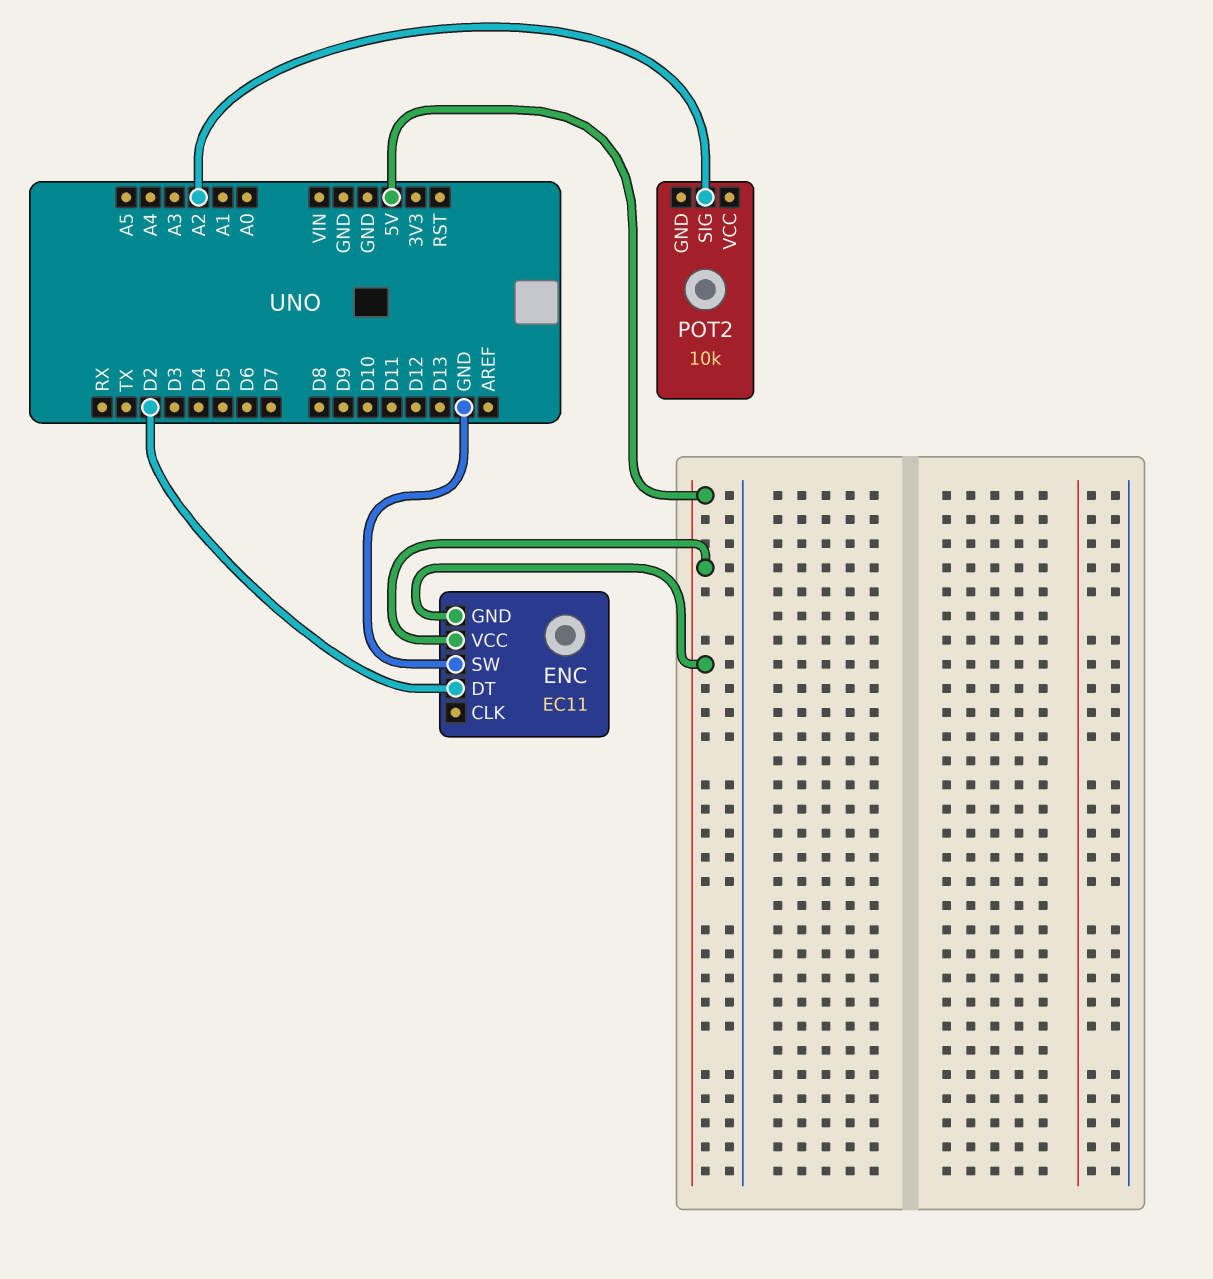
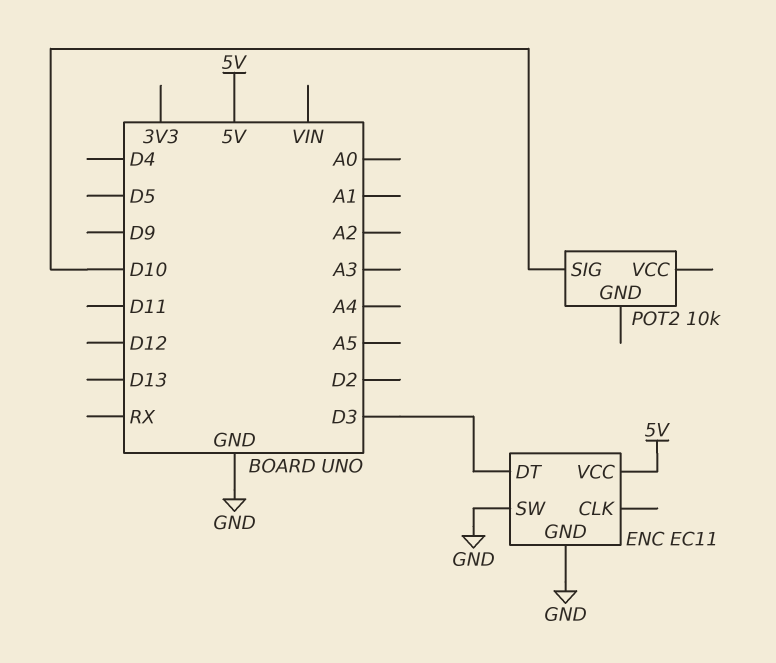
ENC pin DT: D2 -> D3
ENC pin GND: 5V -> GND
POT2 pin SIG: A2 -> D10

